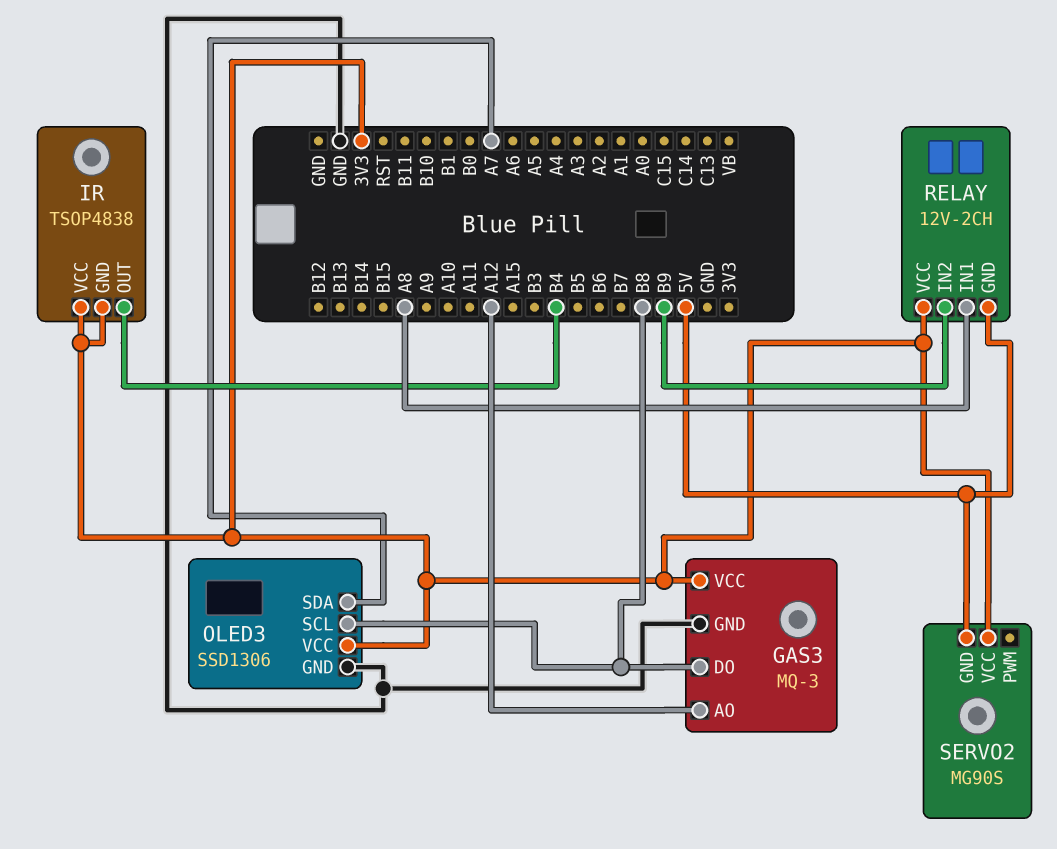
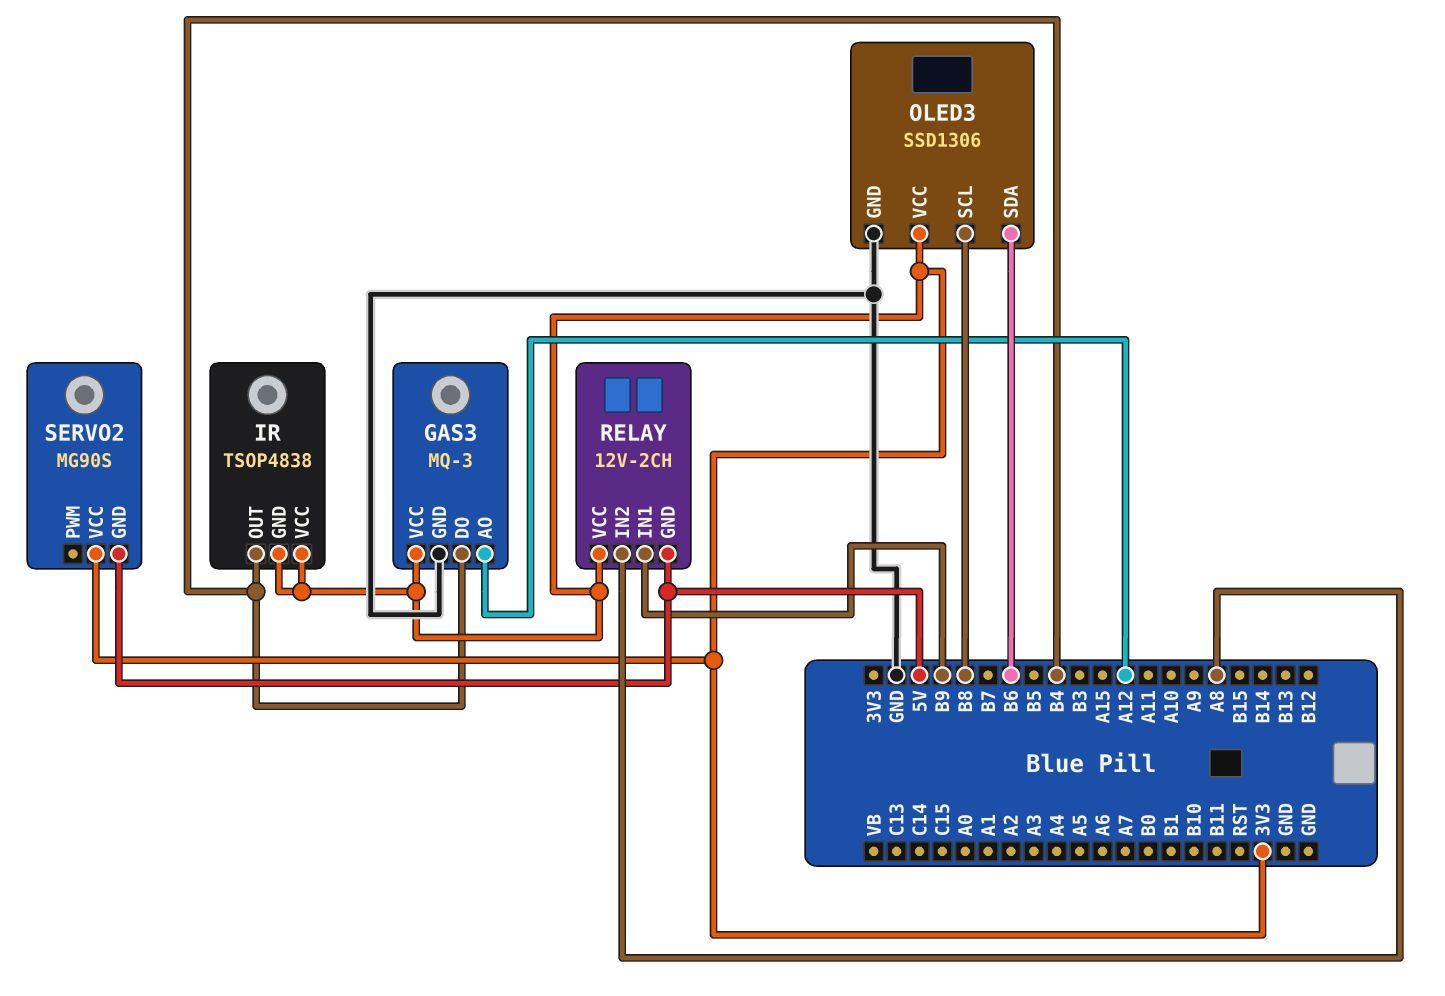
GAS3 pin DO: B8 -> B4
OLED3 pin SDA: A7 -> B6
RELAY pin IN1: A8 -> B9
RELAY pin IN2: B9 -> A8

